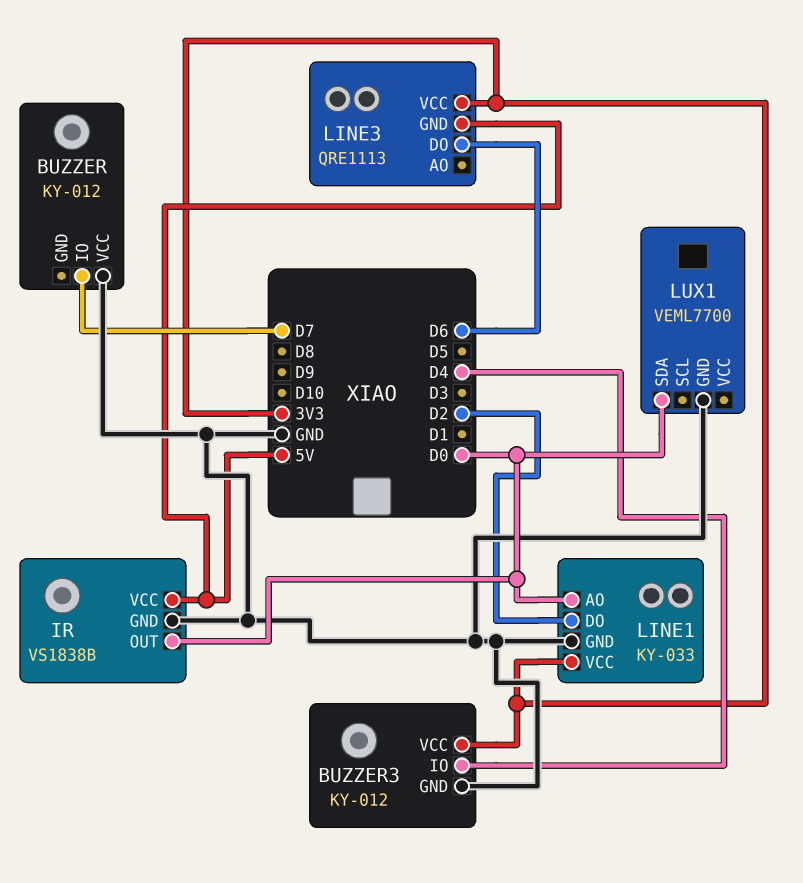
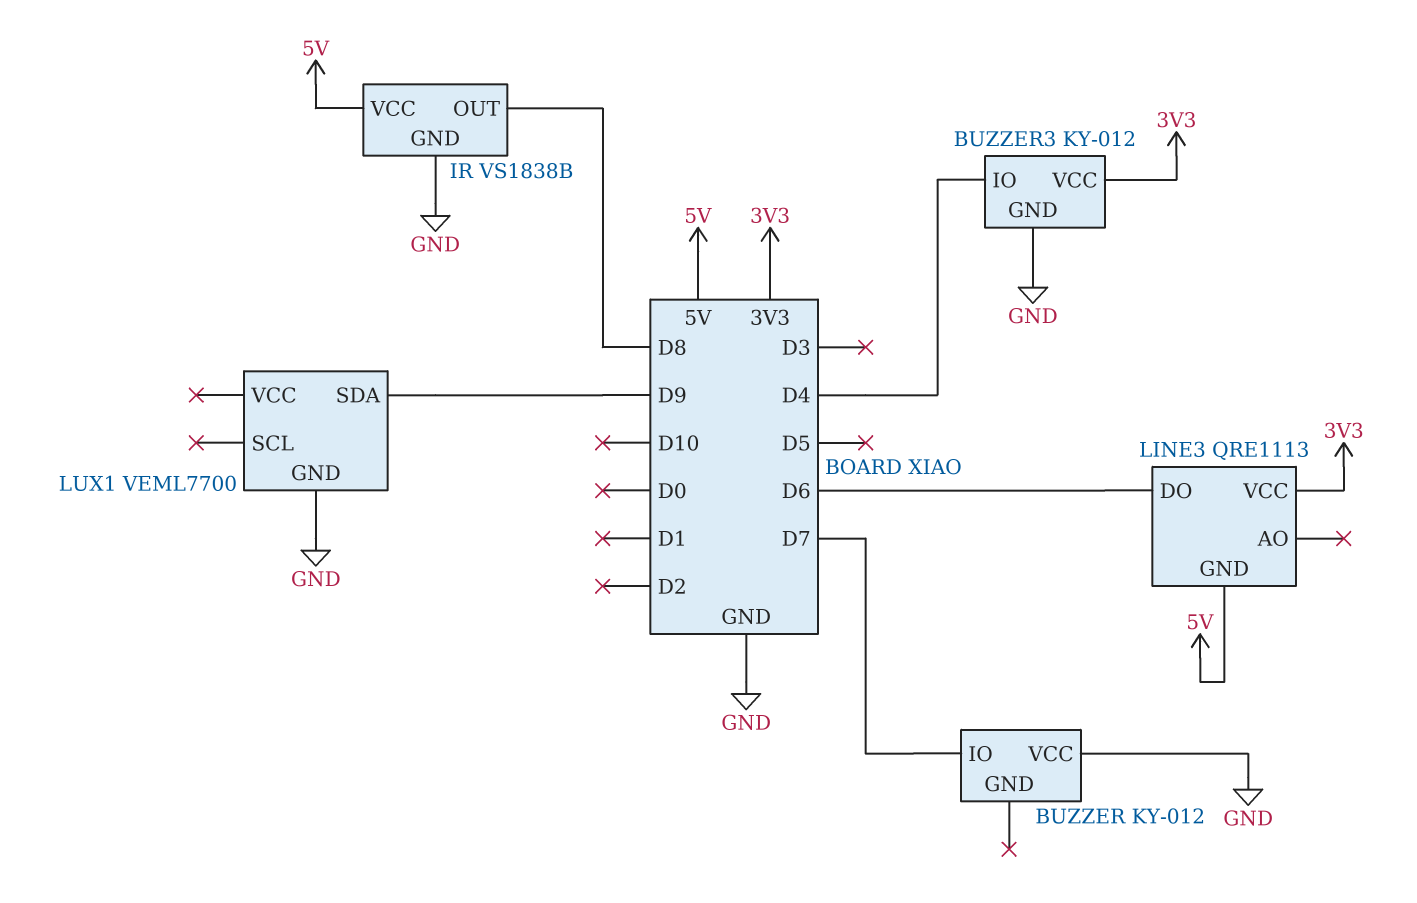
IR pin OUT: D0 -> D8
LINE1: KY-033 -> none
LINE1 pin AO: D0 -> none
LINE1 pin DO: D2 -> none
LINE1 pin GND: GND -> none
LINE1 pin VCC: 3V3 -> none
LUX1 pin SDA: D0 -> D9

